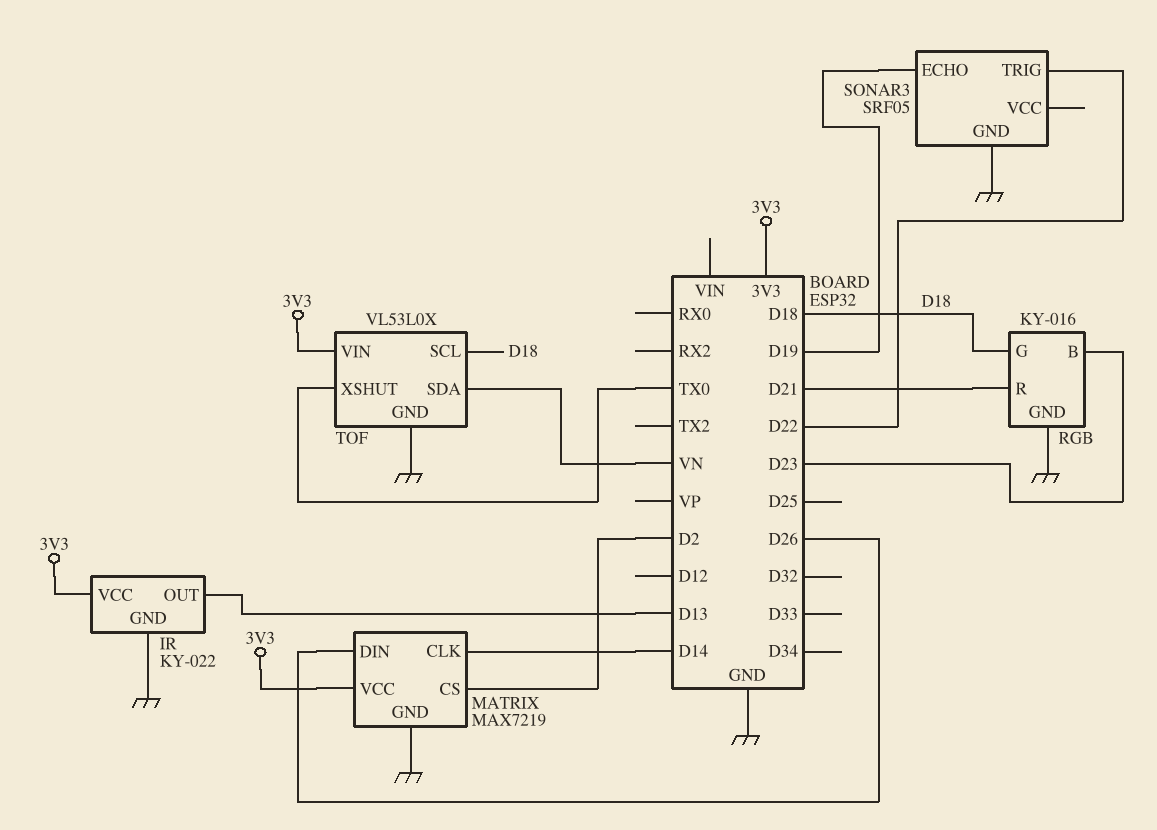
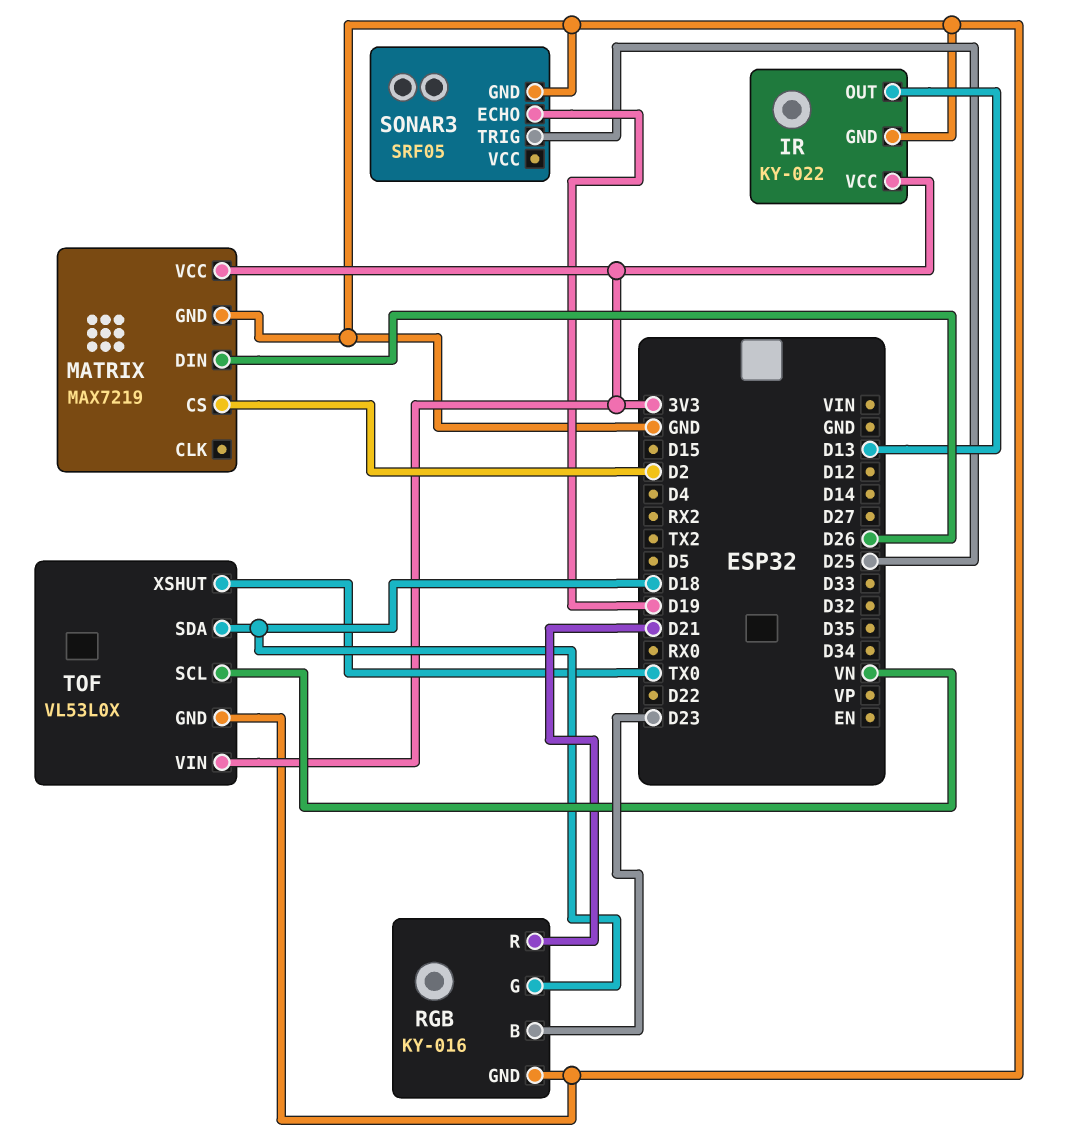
MATRIX pin CLK: D14 -> none
SONAR3 pin TRIG: D22 -> D25
TOF pin SCL: D18 -> VN
TOF pin SDA: VN -> D18

